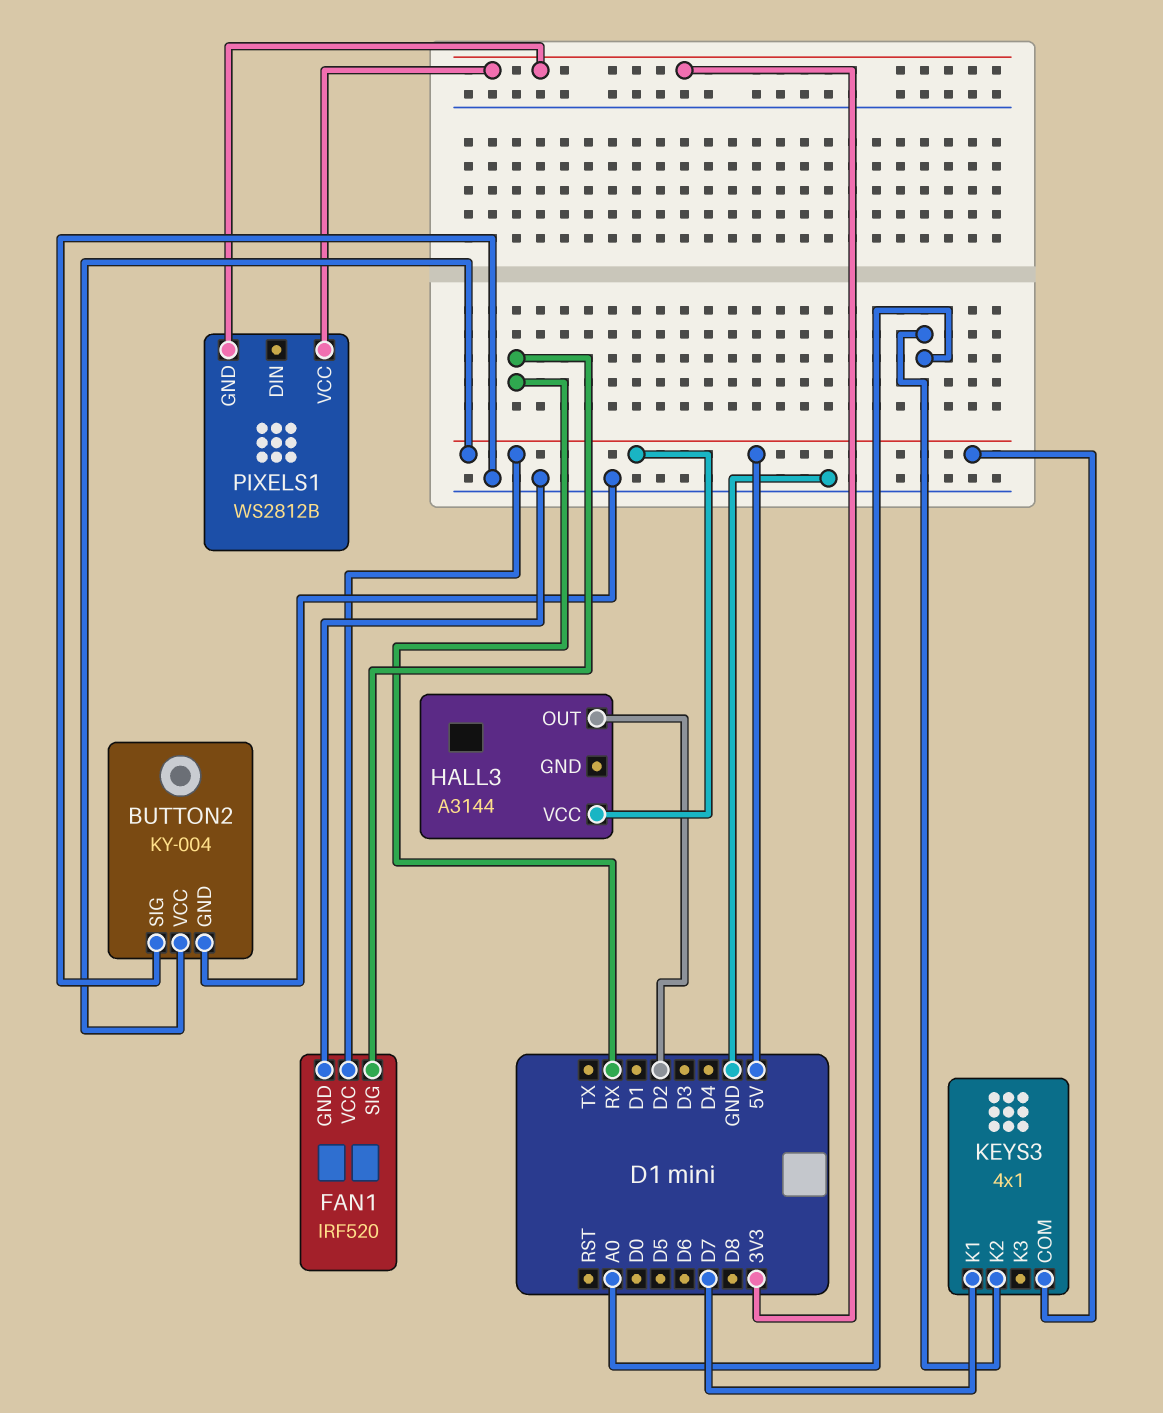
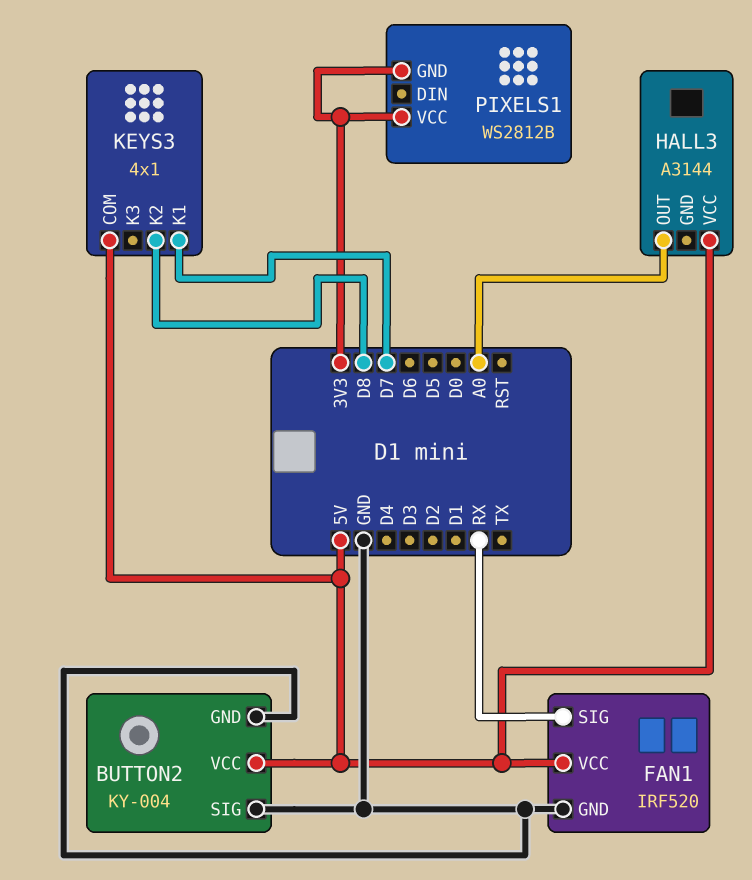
HALL3 pin OUT: D2 -> A0
KEYS3 pin K2: A0 -> D8

